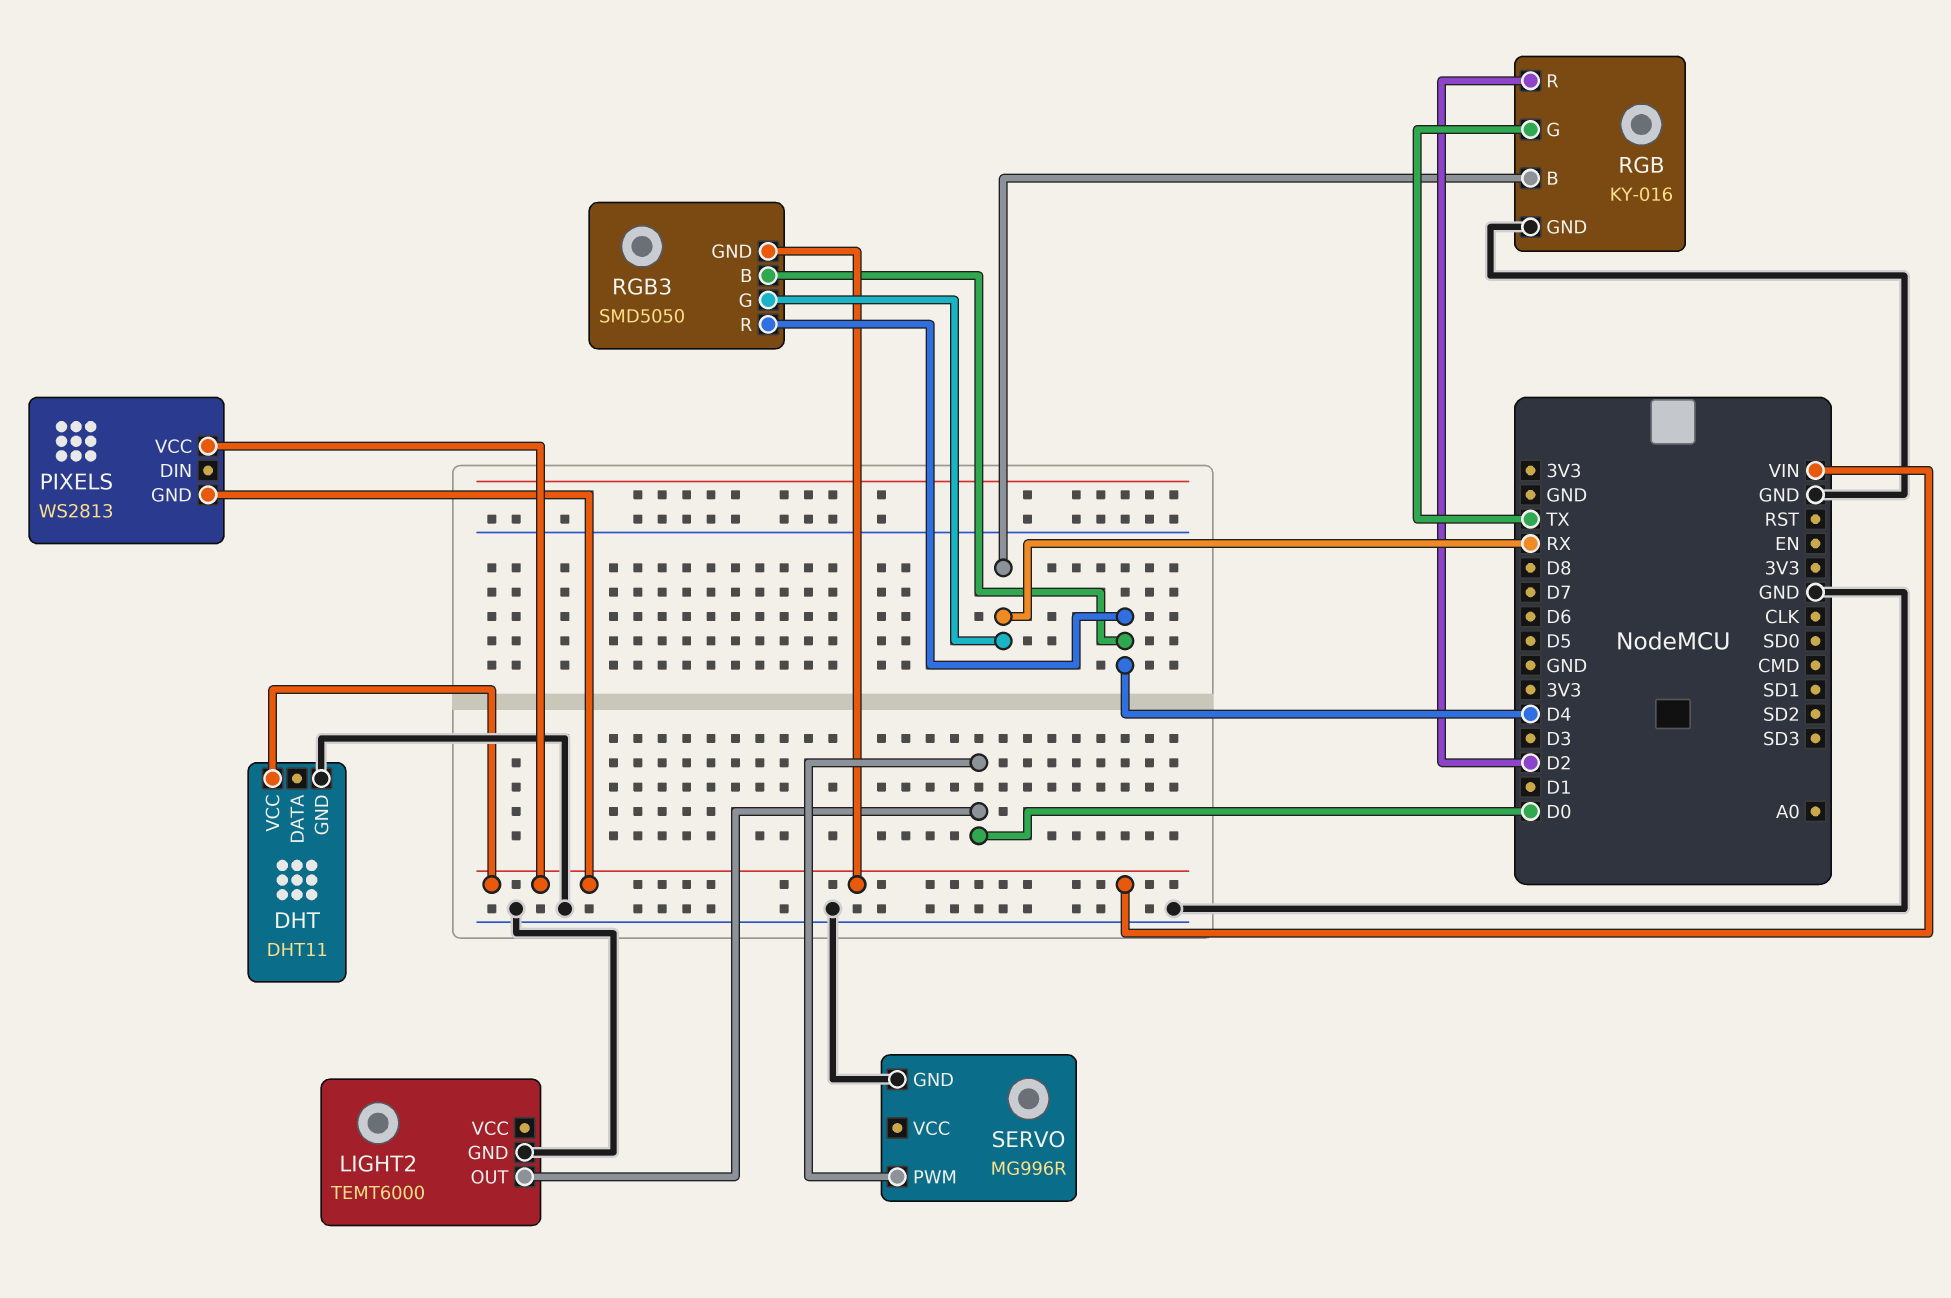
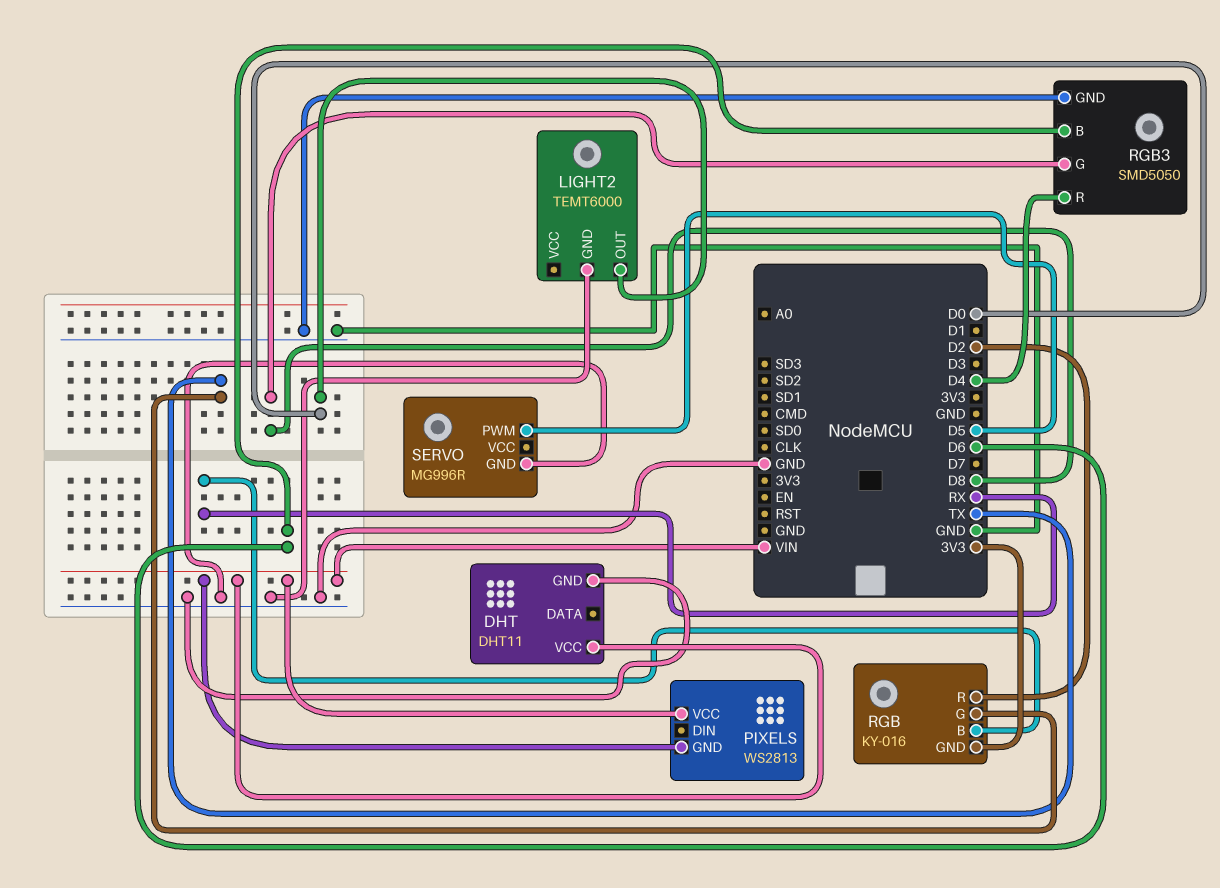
RGB pin GND: GND -> 3V3
RGB3 pin B: D4 -> D6
RGB3 pin G: RX -> D8
RGB3 pin GND: VIN -> GND
SERVO pin PWM: D0 -> D5

